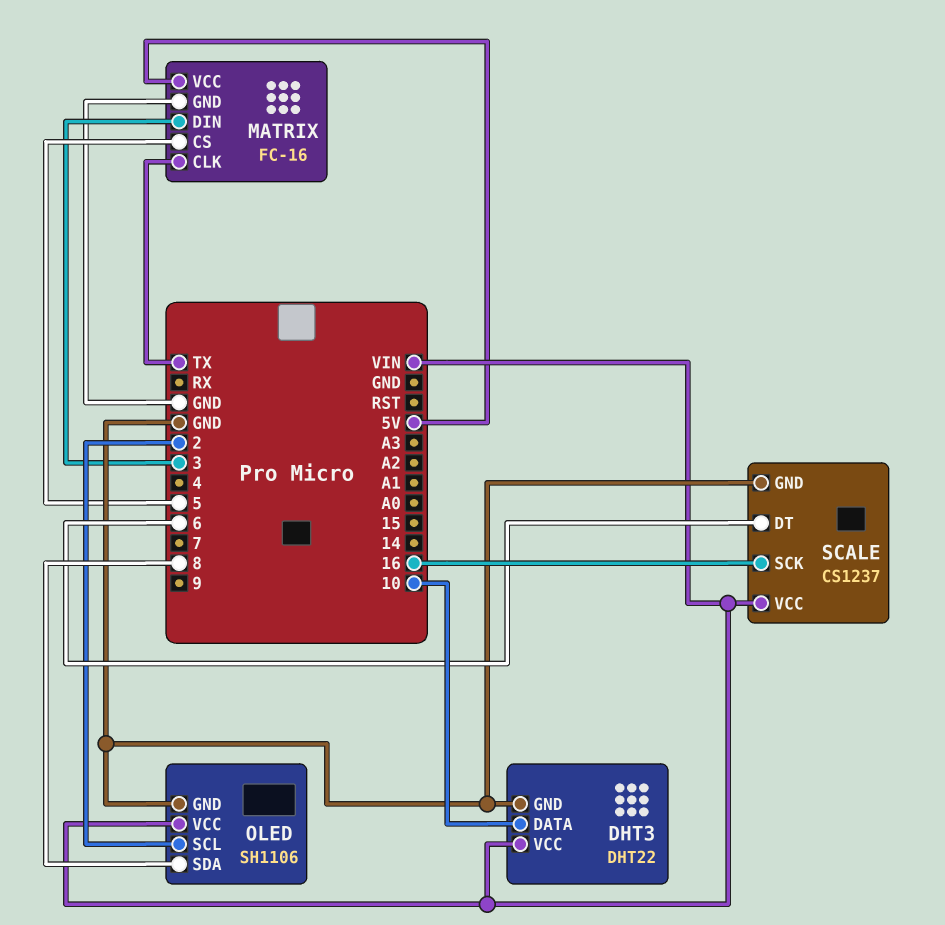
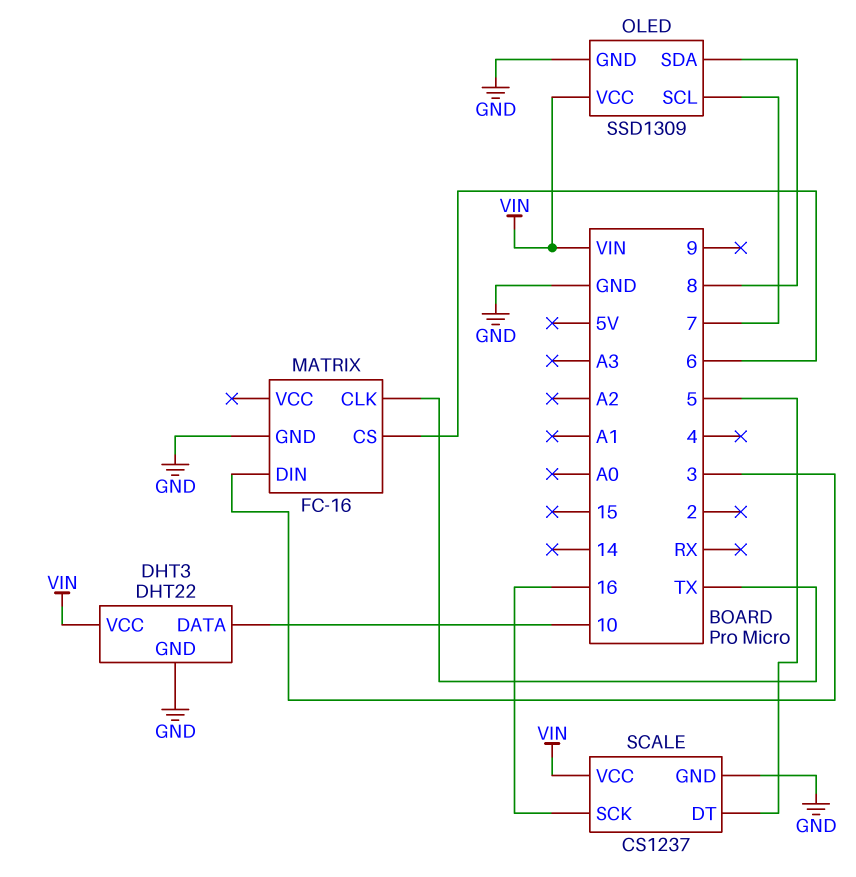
MATRIX pin CS: 5 -> 6
MATRIX pin VCC: 5V -> none
OLED: SH1106 -> SSD1309
OLED pin SCL: 2 -> 7
SCALE pin DT: 6 -> 5

